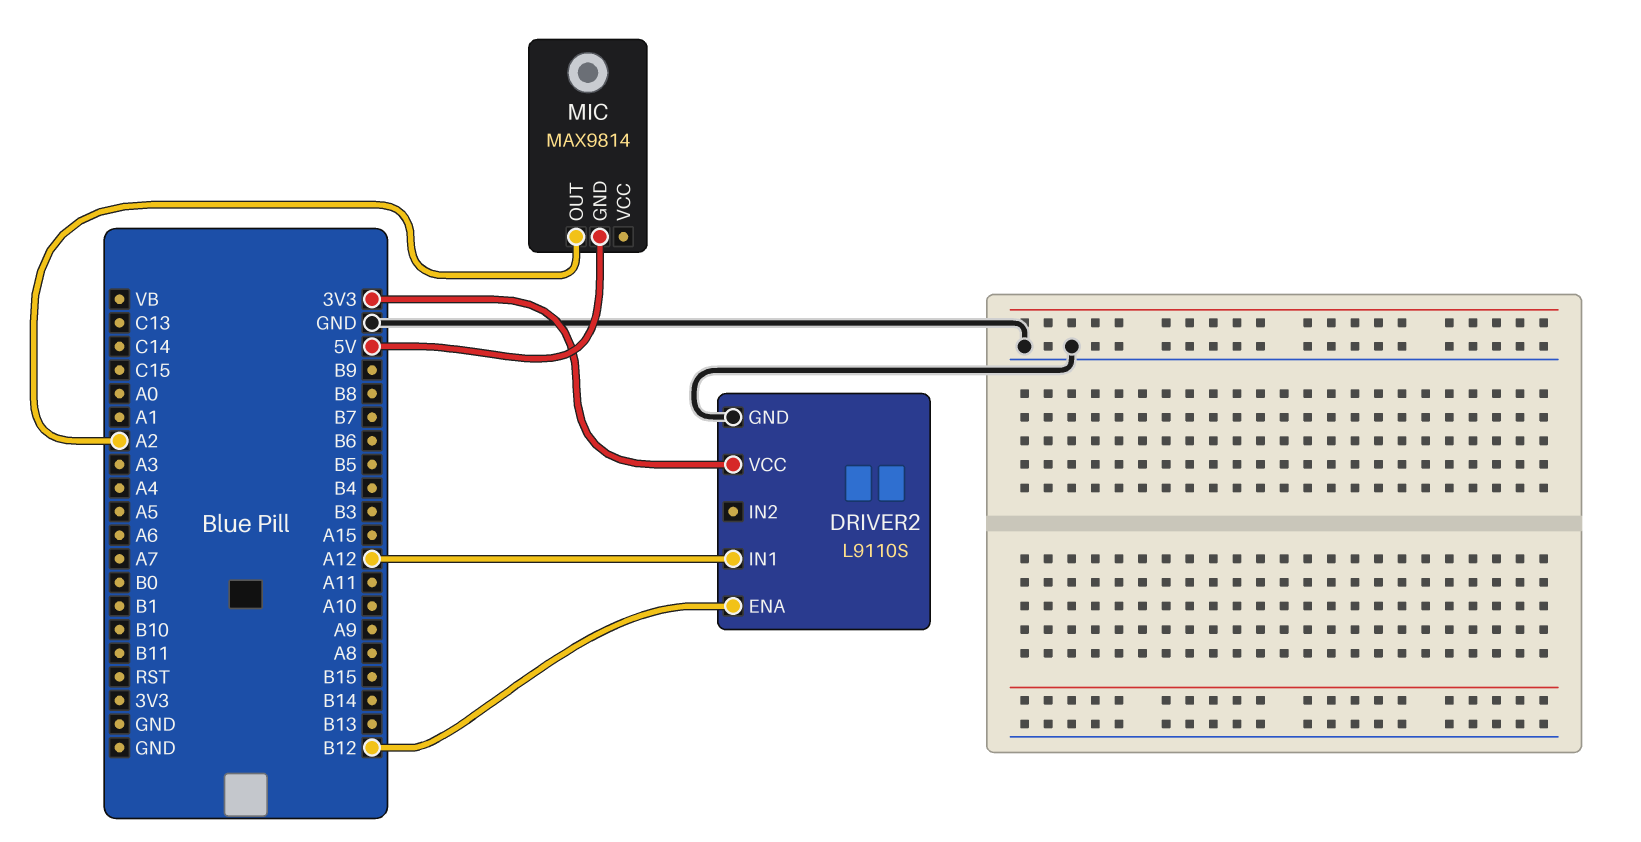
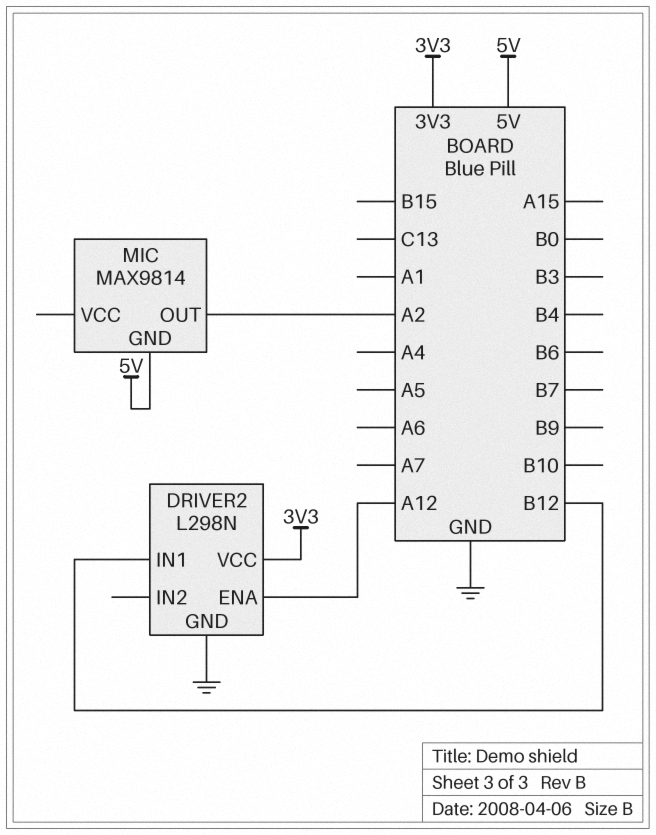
DRIVER2: L9110S -> L298N
DRIVER2 pin ENA: B12 -> A12
DRIVER2 pin IN1: A12 -> B12

